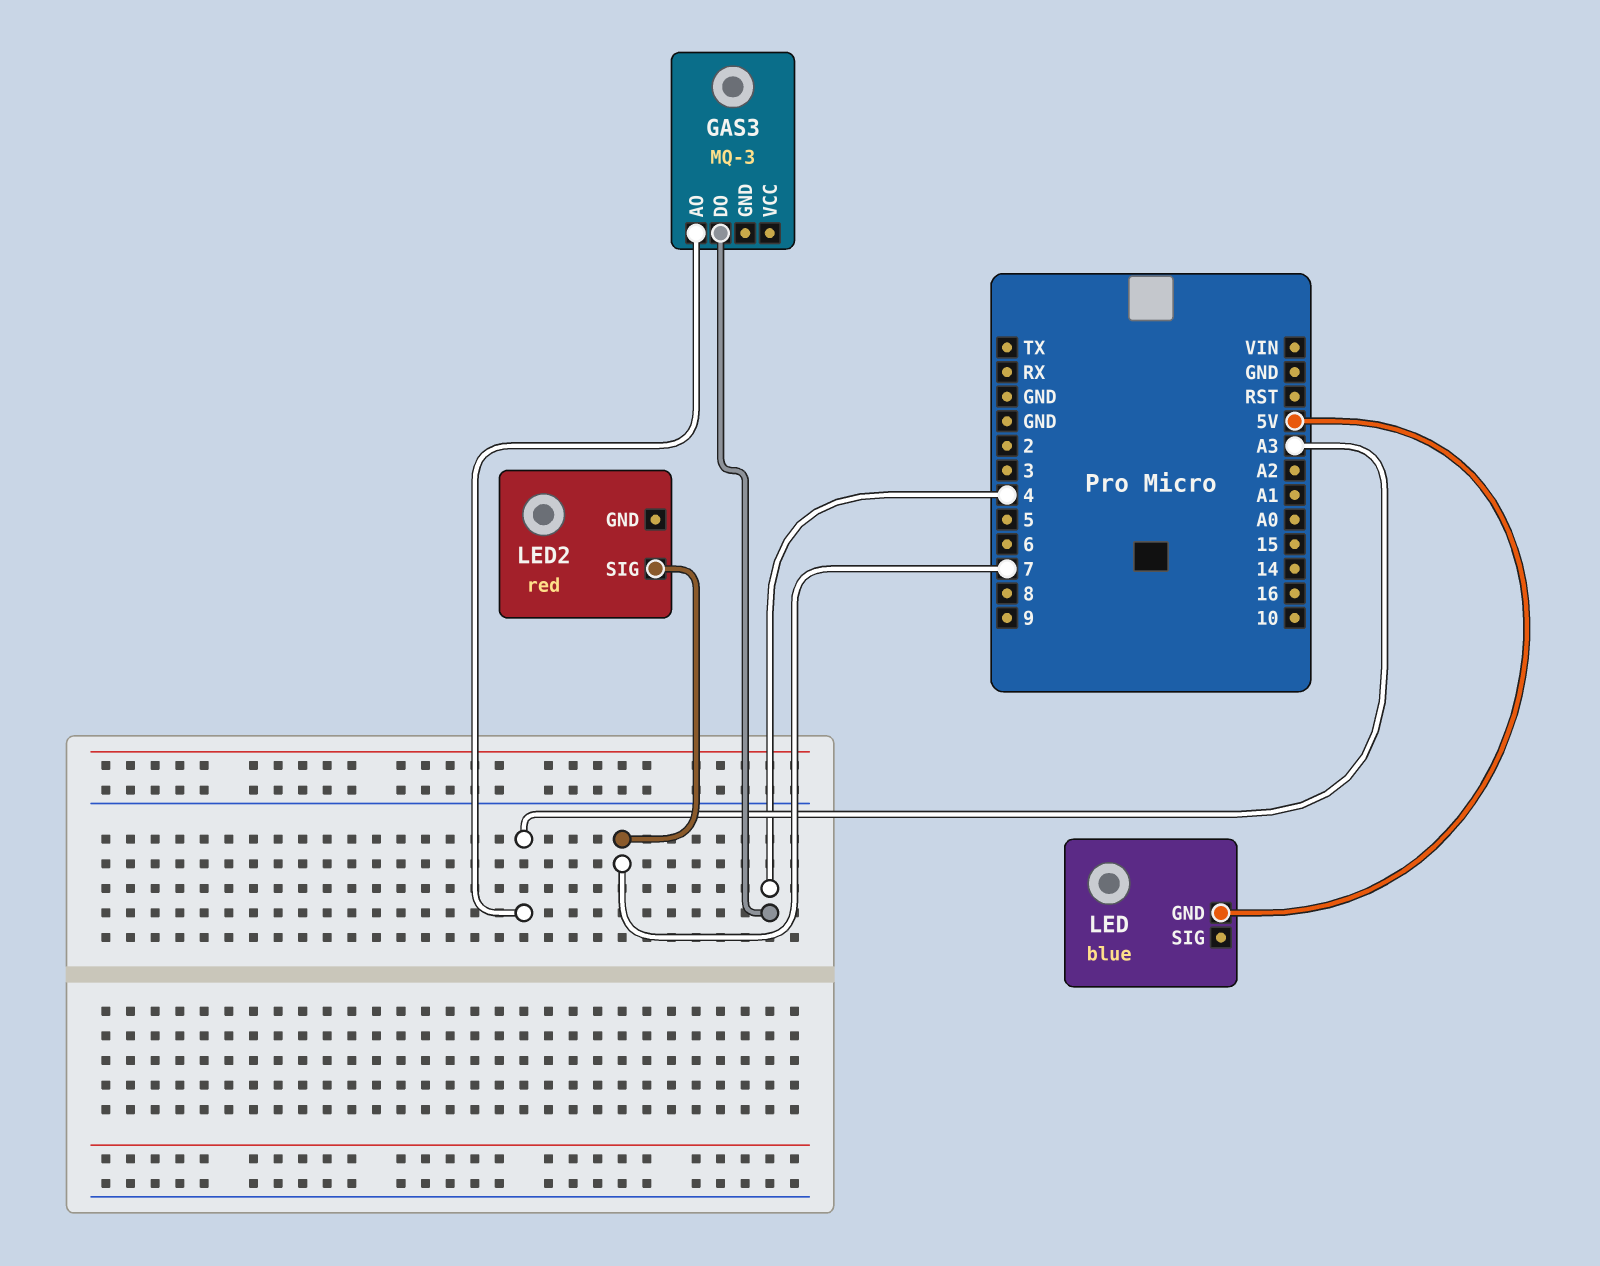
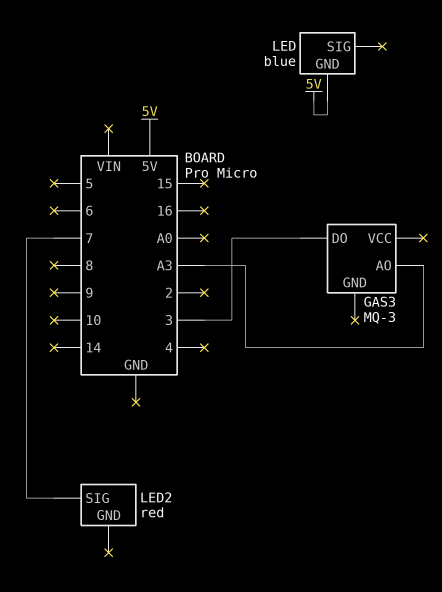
GAS3 pin DO: 4 -> 3

